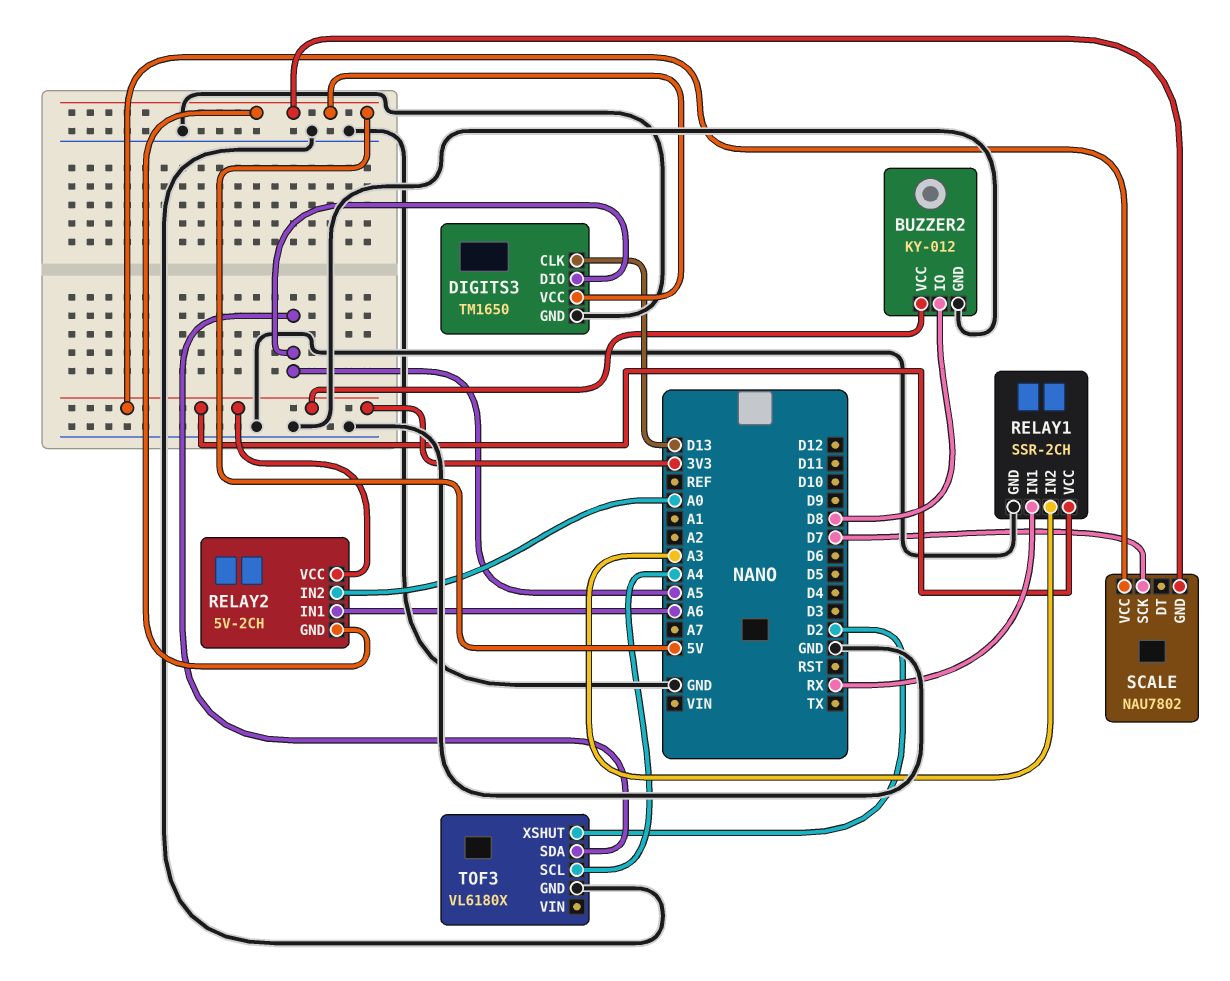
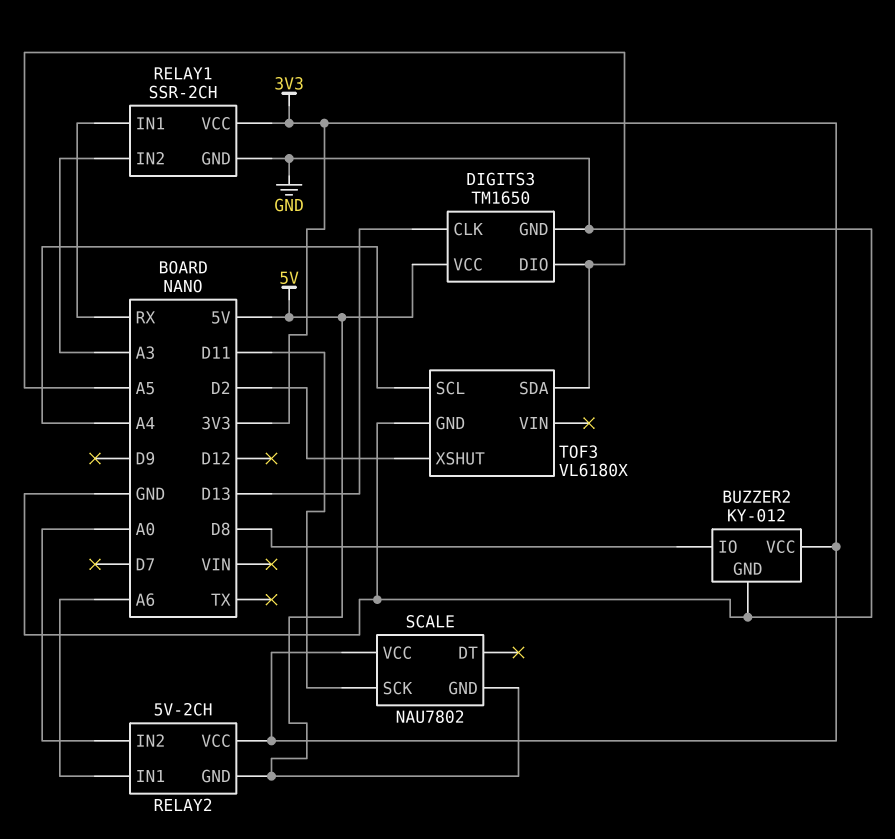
SCALE pin SCK: D7 -> D11

